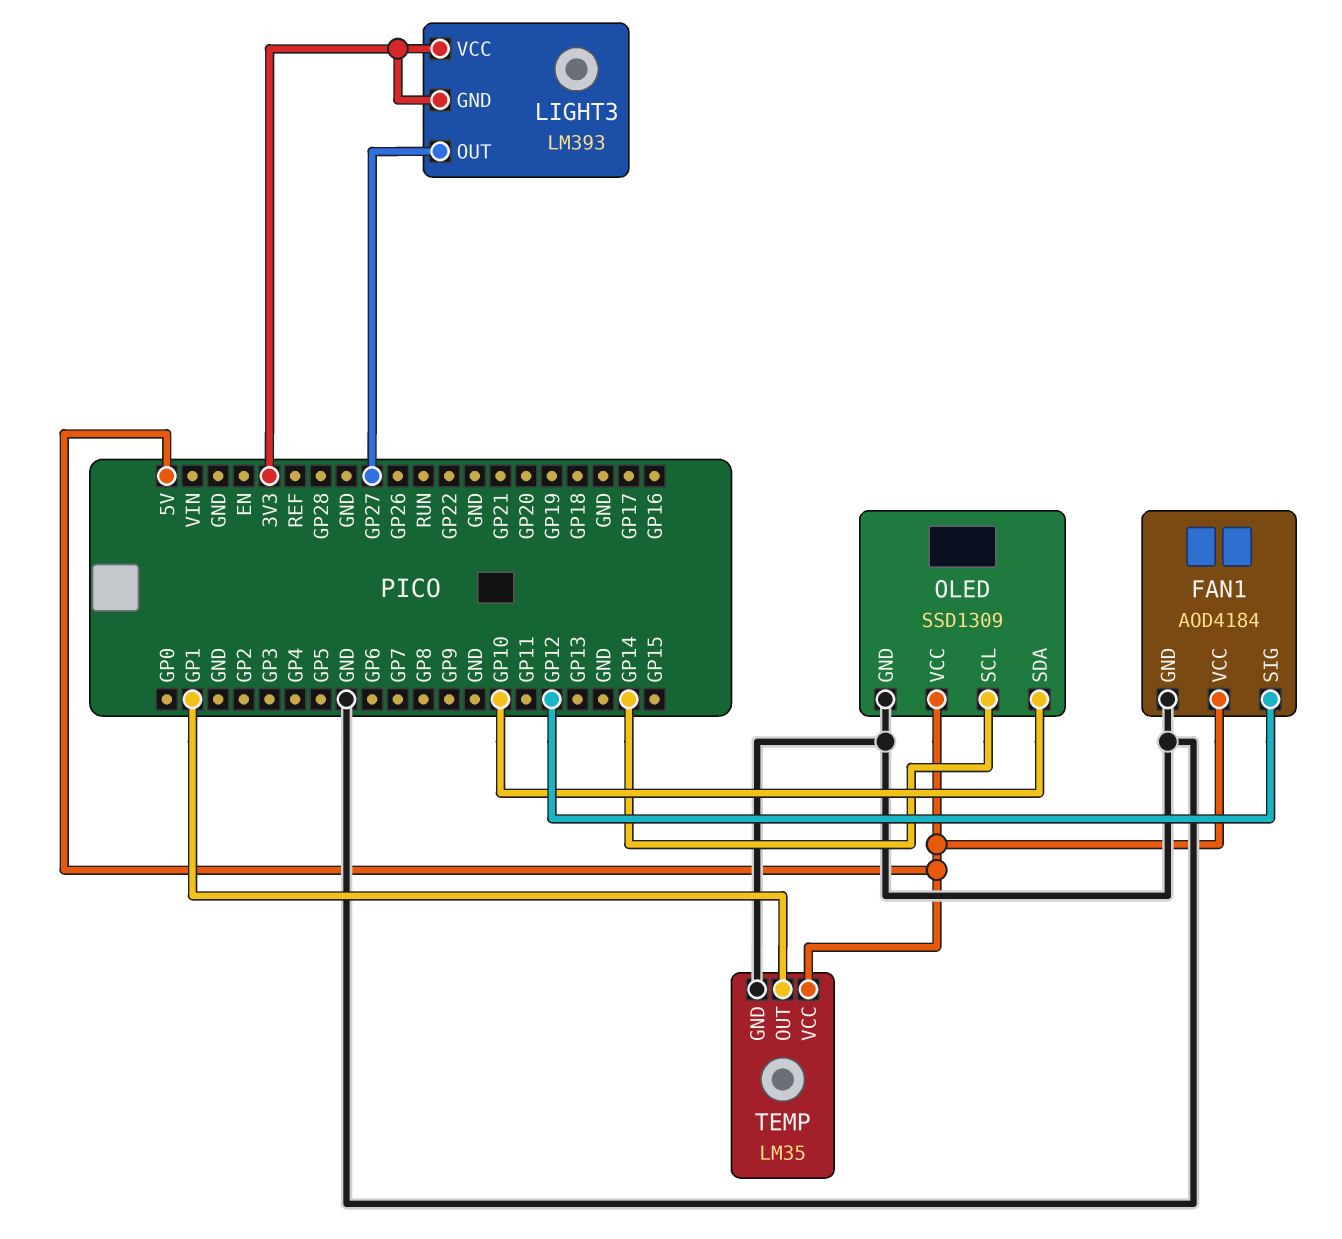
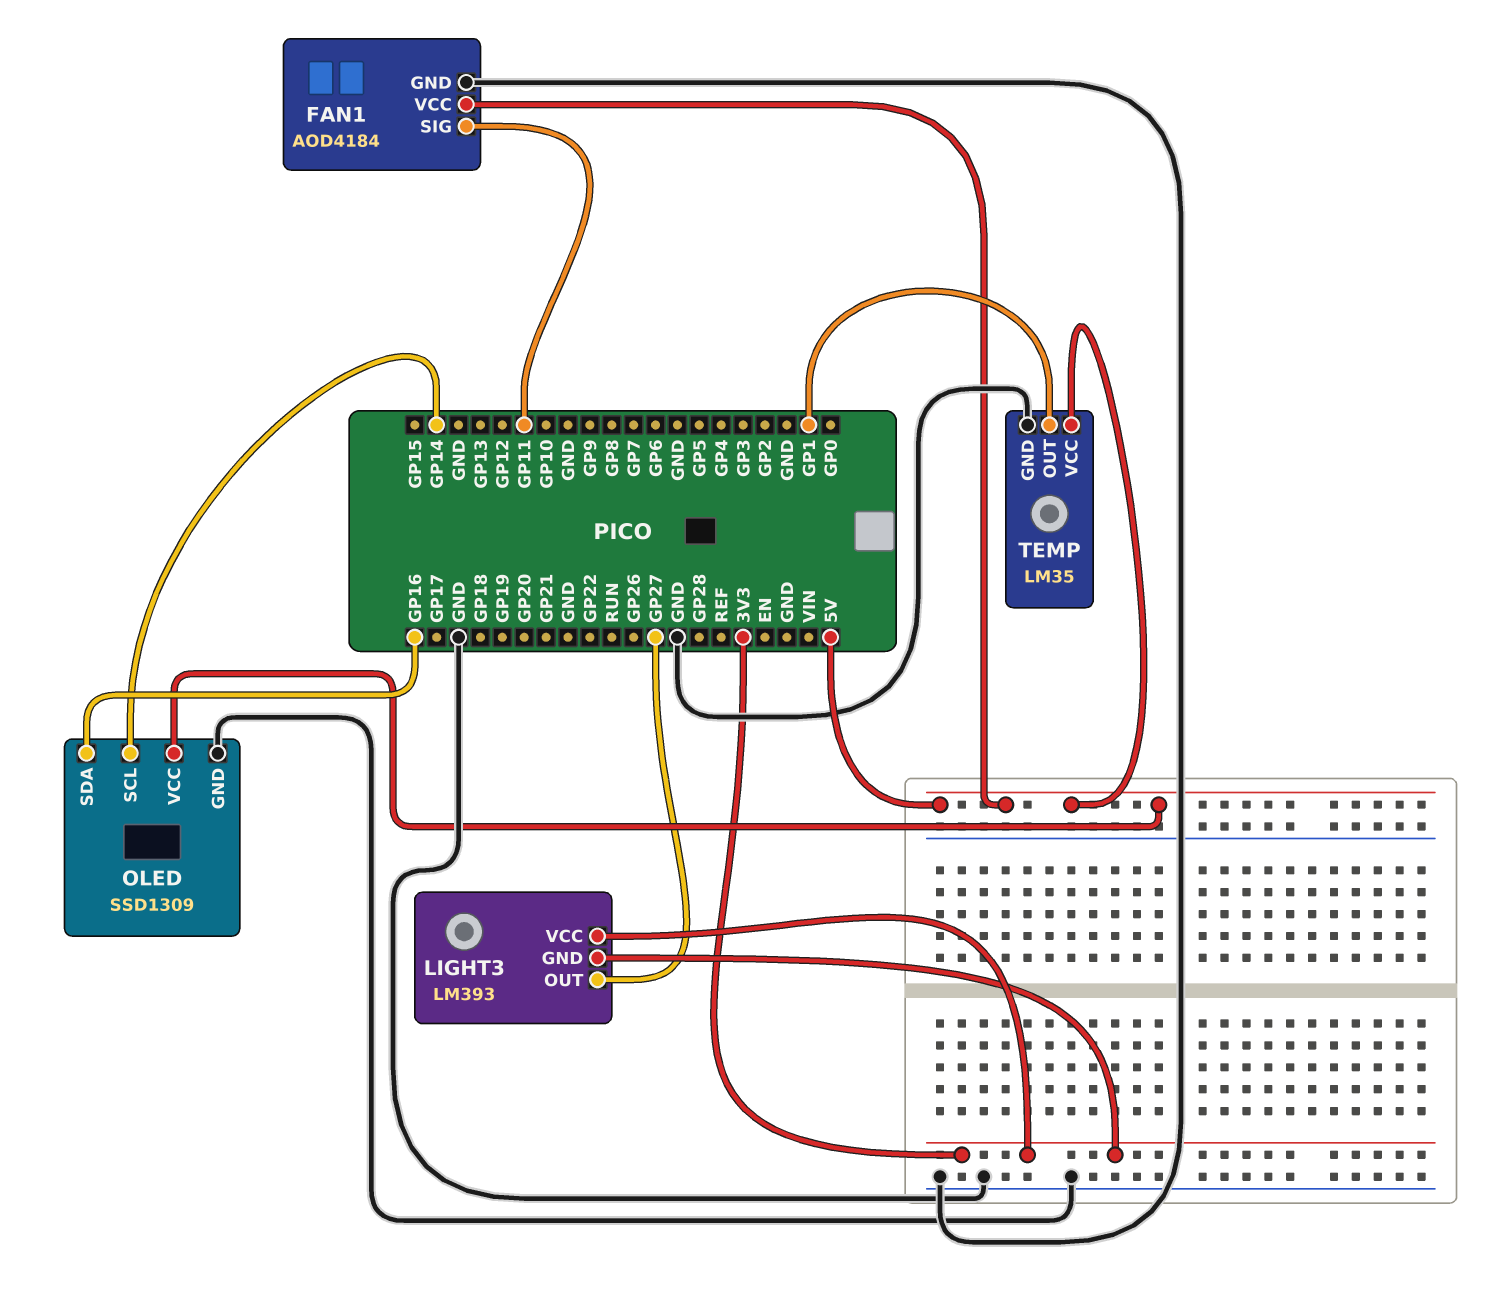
FAN1 pin SIG: GP12 -> GP11
OLED pin SDA: GP10 -> GP16

